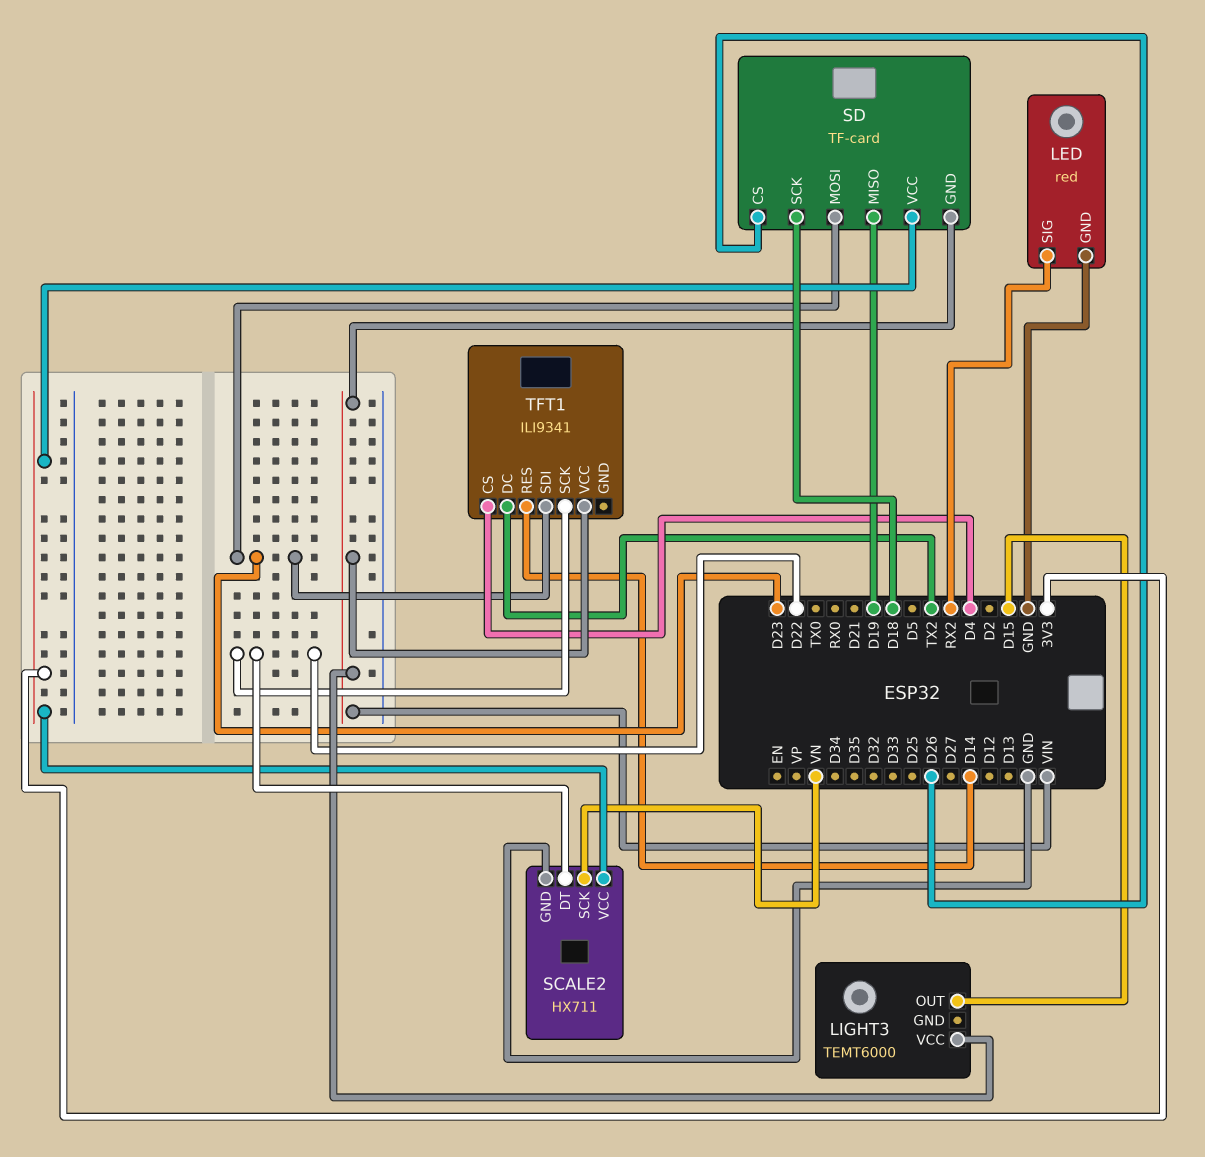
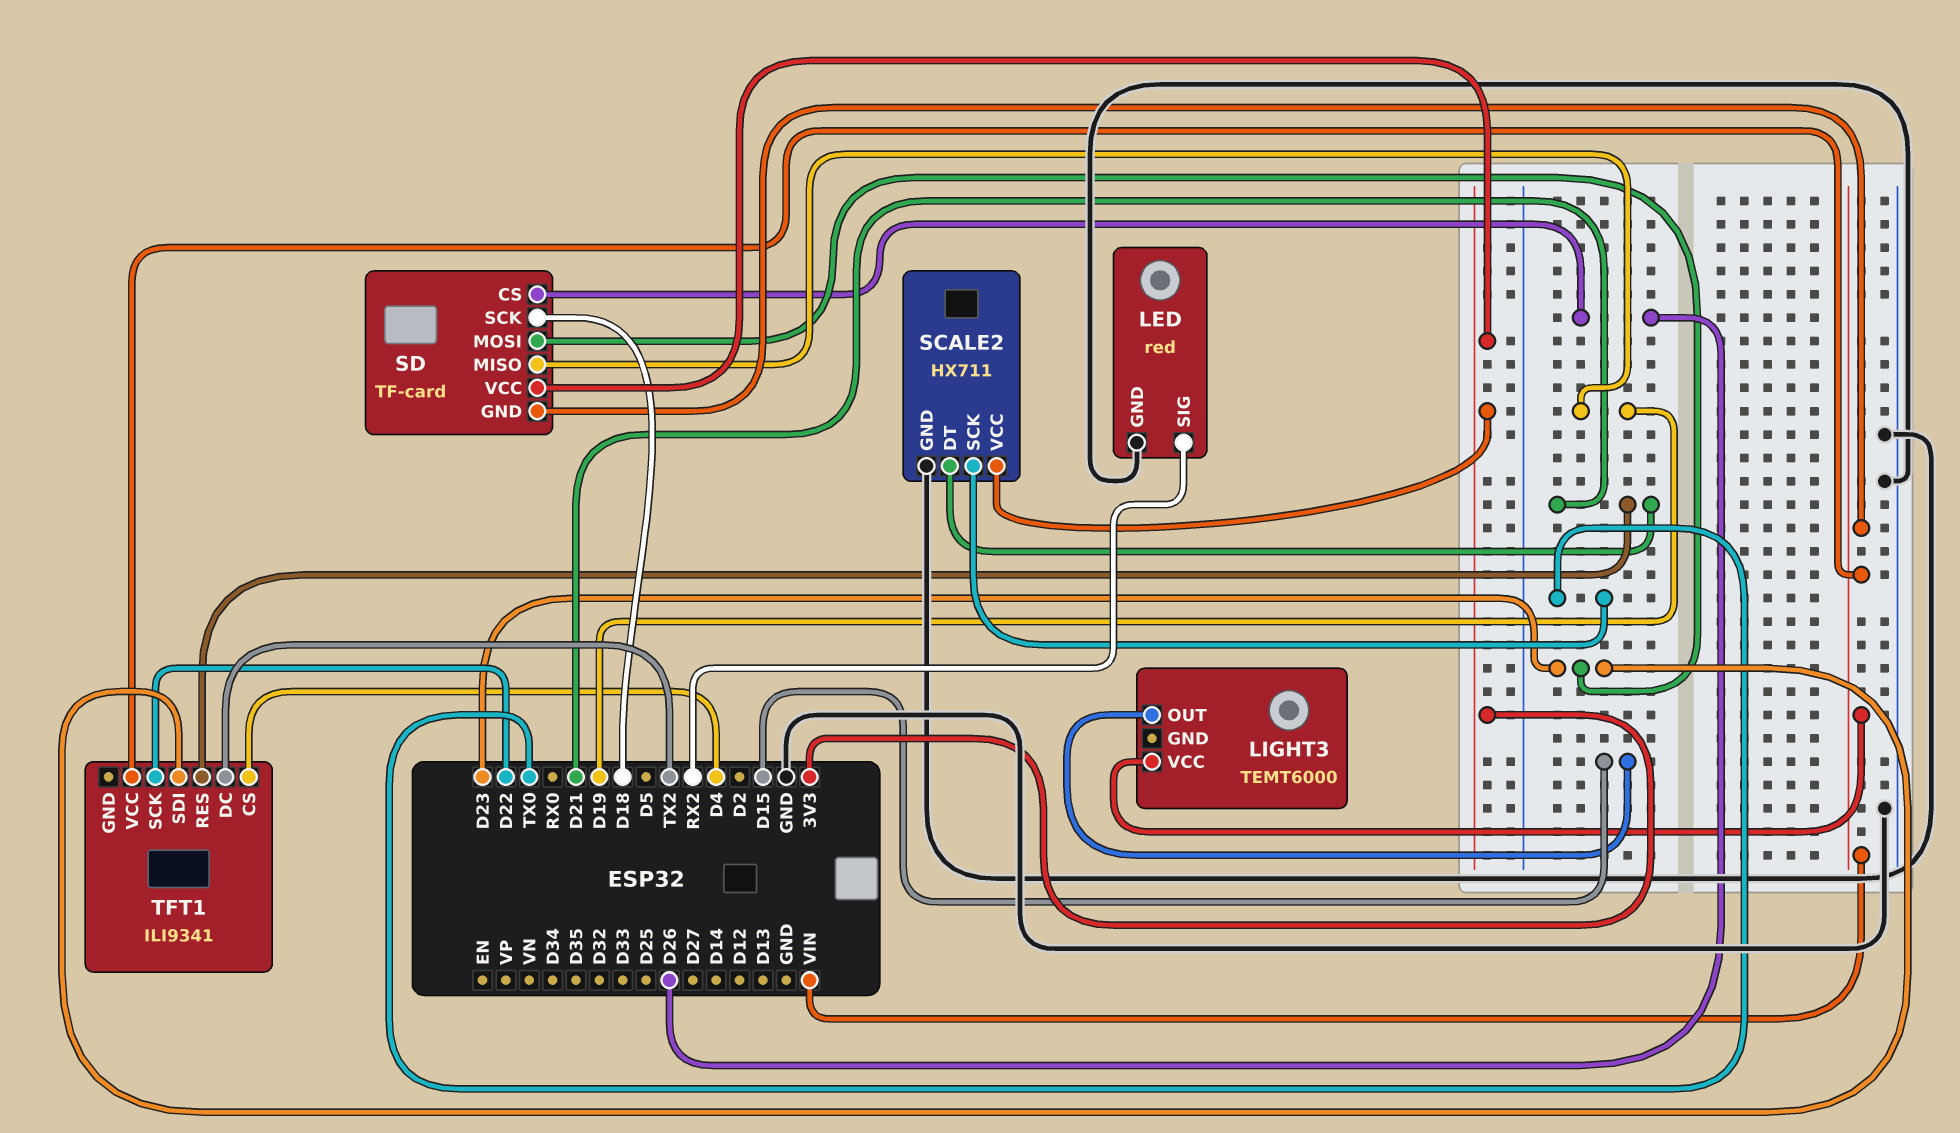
SCALE2 pin DT: D22 -> D21
SCALE2 pin SCK: VN -> TX0
TFT1 pin RES: D14 -> D21

